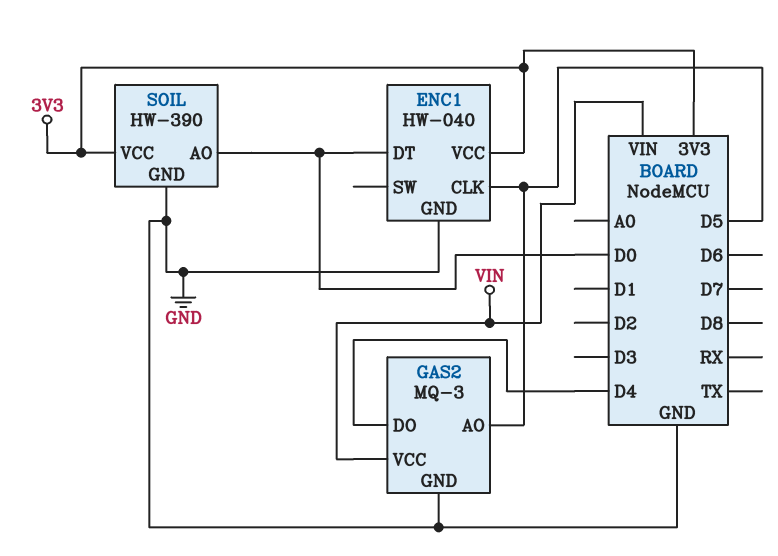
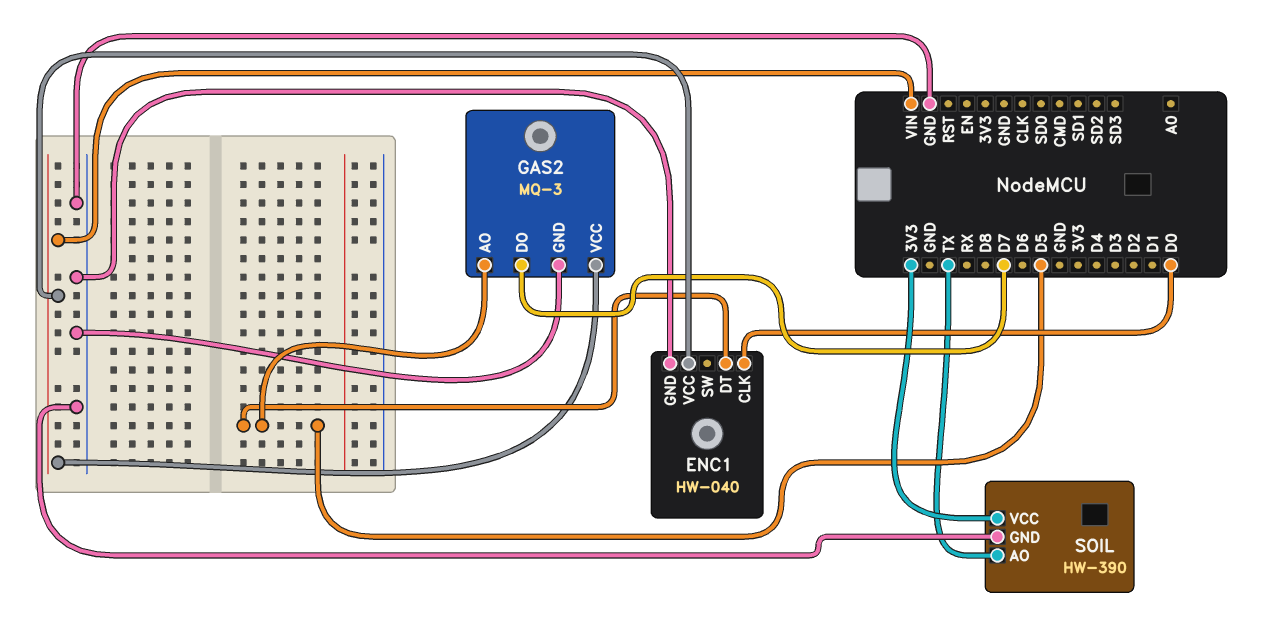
ENC1 pin CLK: D5 -> D0
ENC1 pin DT: D0 -> D5
ENC1 pin VCC: 3V3 -> VIN
GAS2 pin DO: D4 -> D7
SOIL pin AO: D0 -> TX

